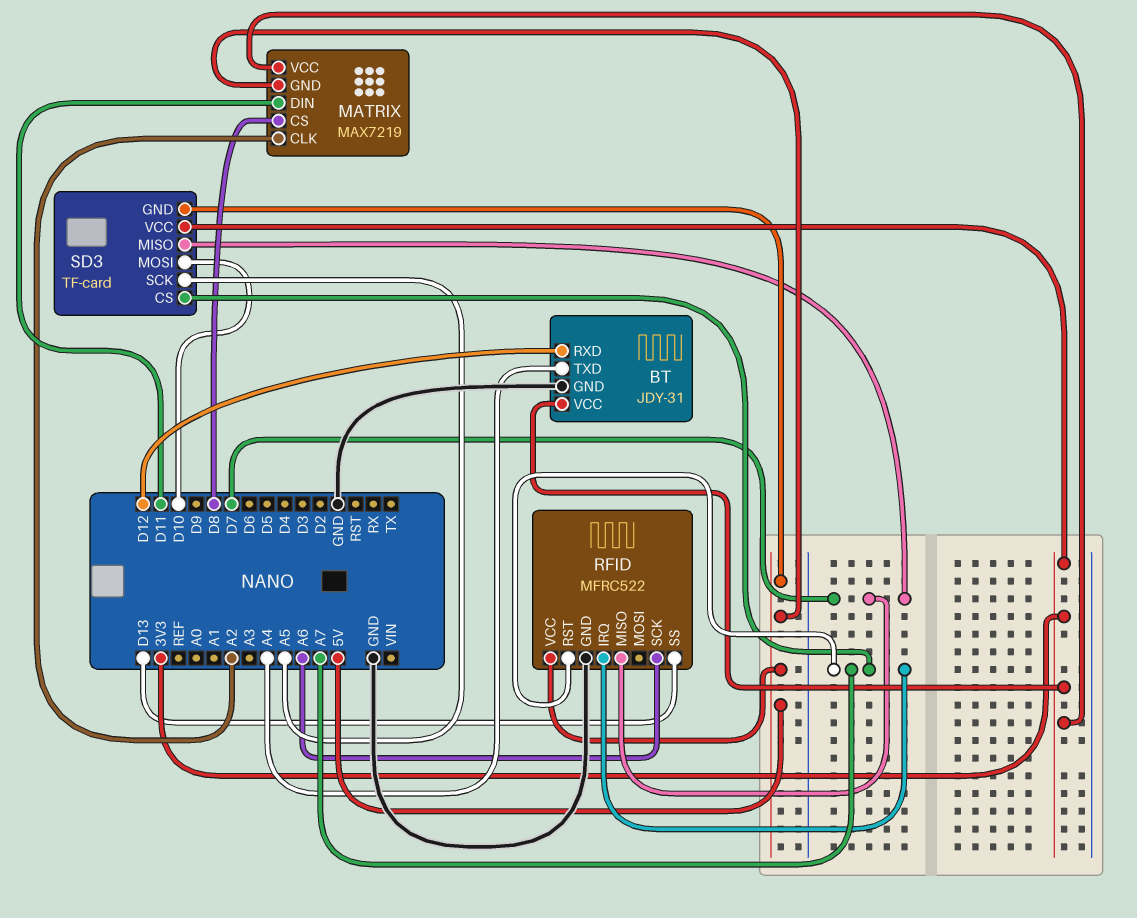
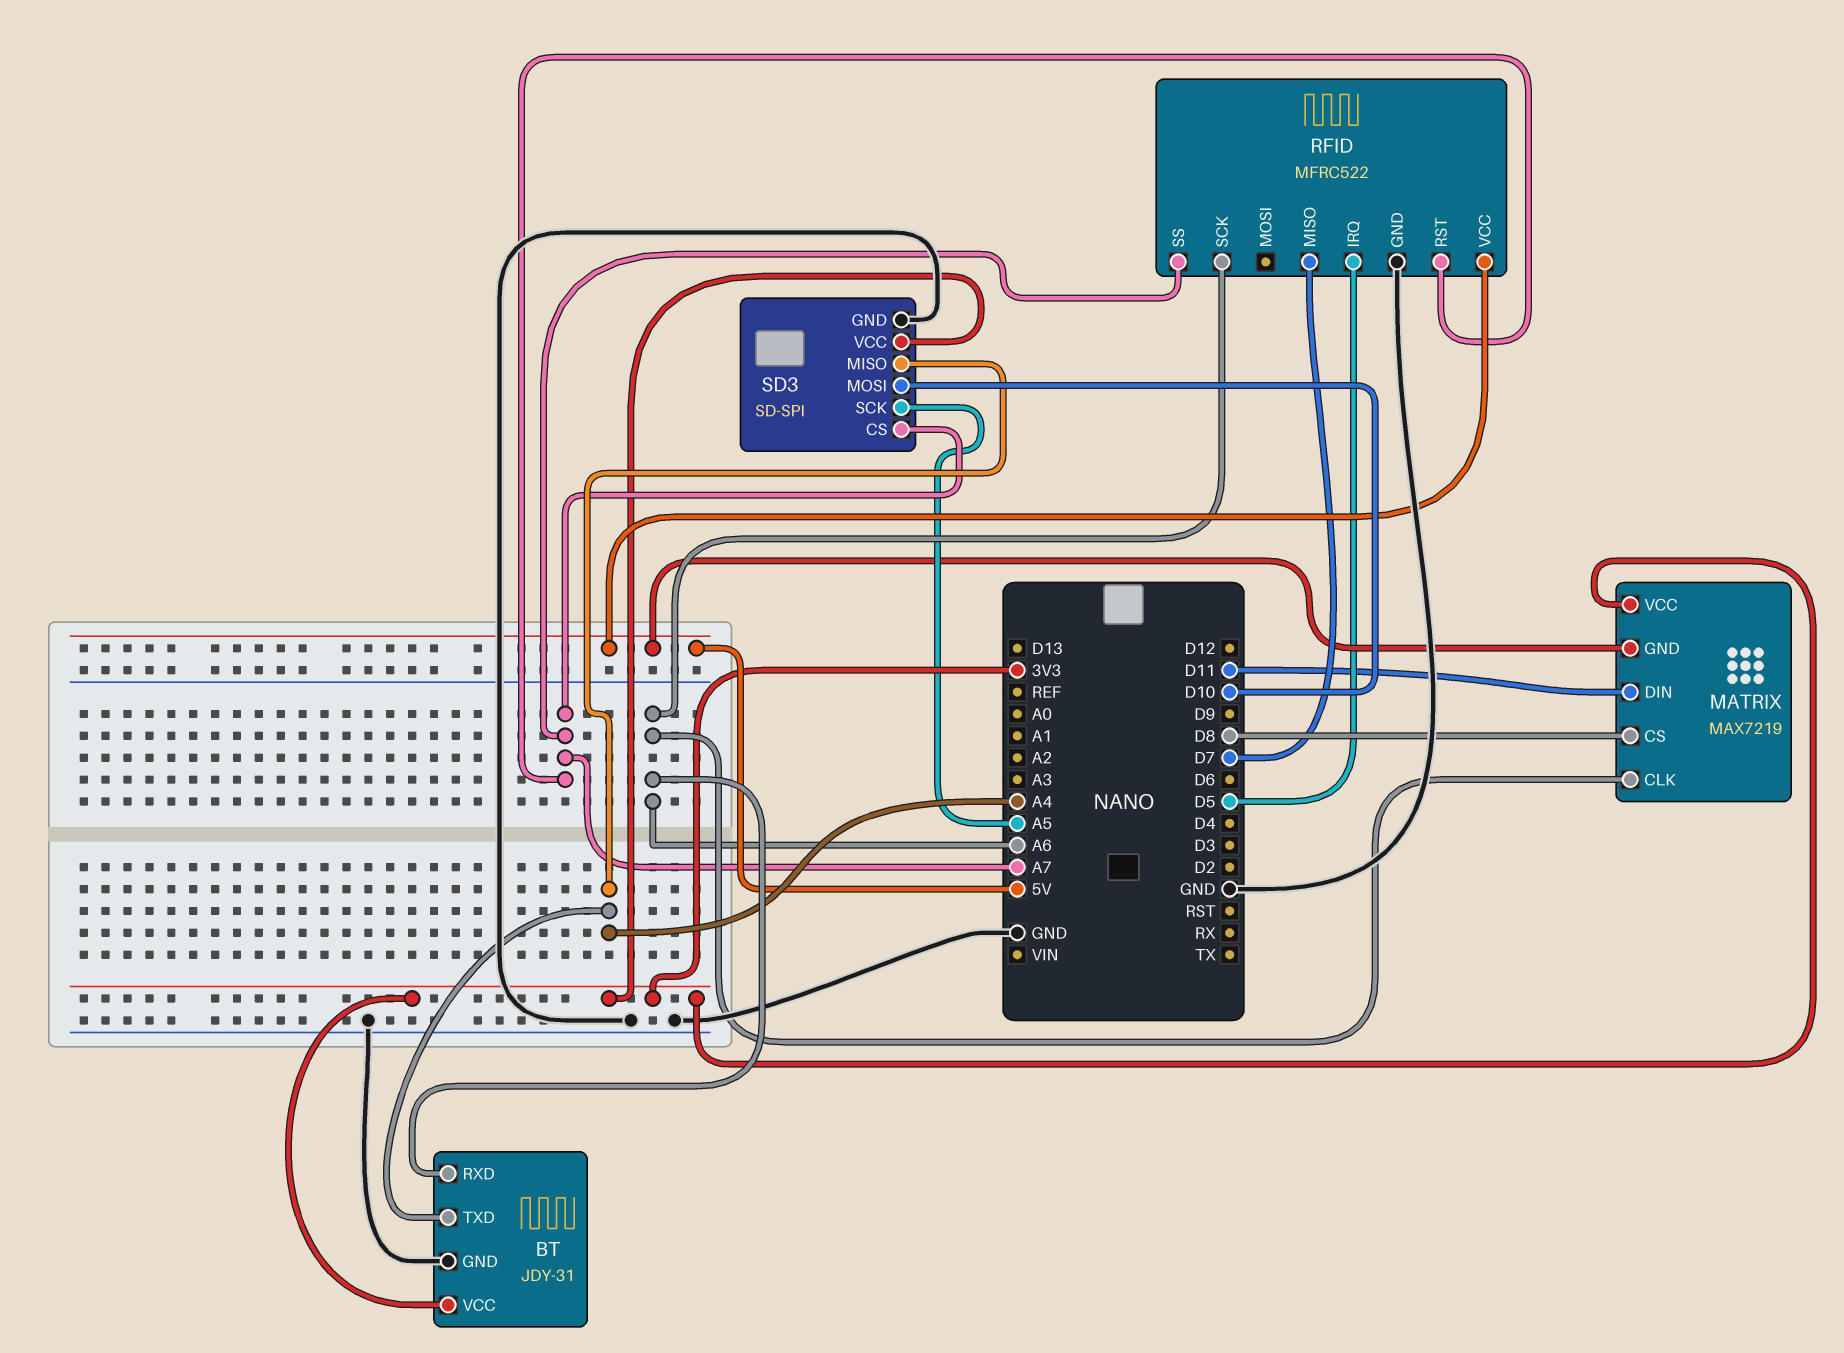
BT pin RXD: D12 -> A6
MATRIX pin CLK: A2 -> A6
RFID pin IRQ: A7 -> D5
RFID pin SS: D13 -> A7
SD3: TF-card -> SD-SPI
SD3 pin GND: 5V -> GND
SD3 pin MISO: D7 -> A4

